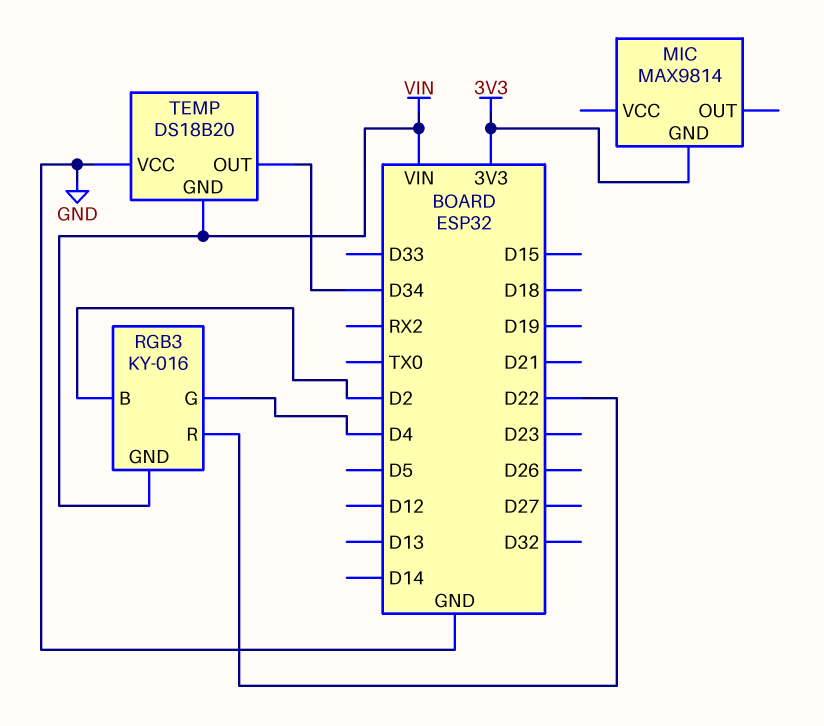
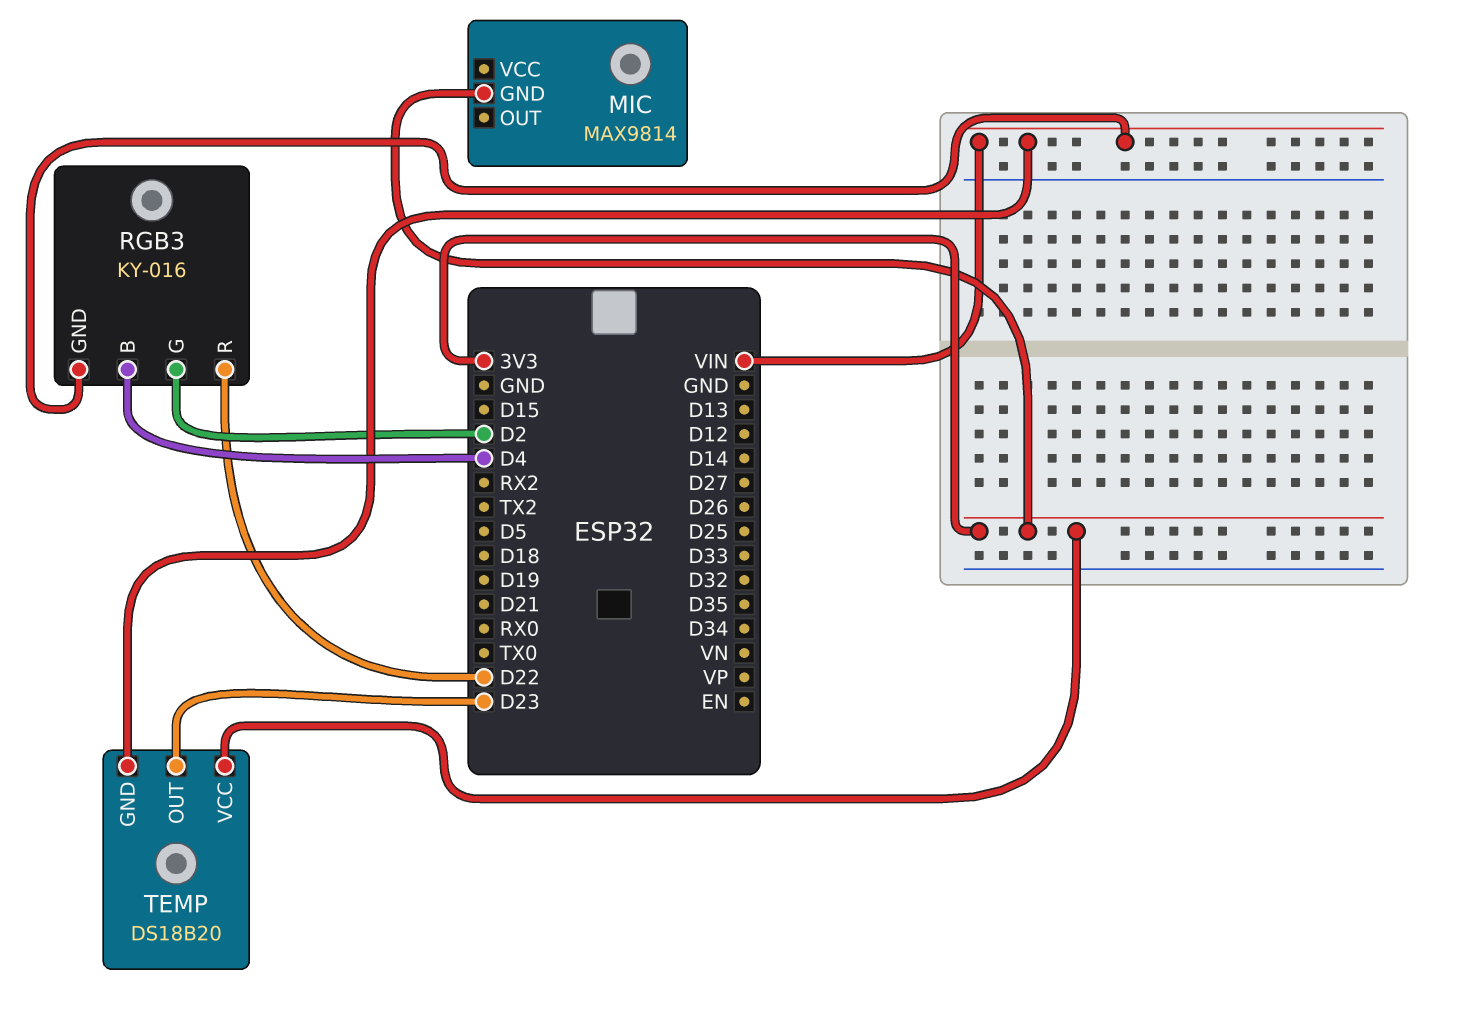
RGB3 pin B: D2 -> D4
RGB3 pin G: D4 -> D2
TEMP pin OUT: D34 -> D23
TEMP pin VCC: GND -> 3V3

